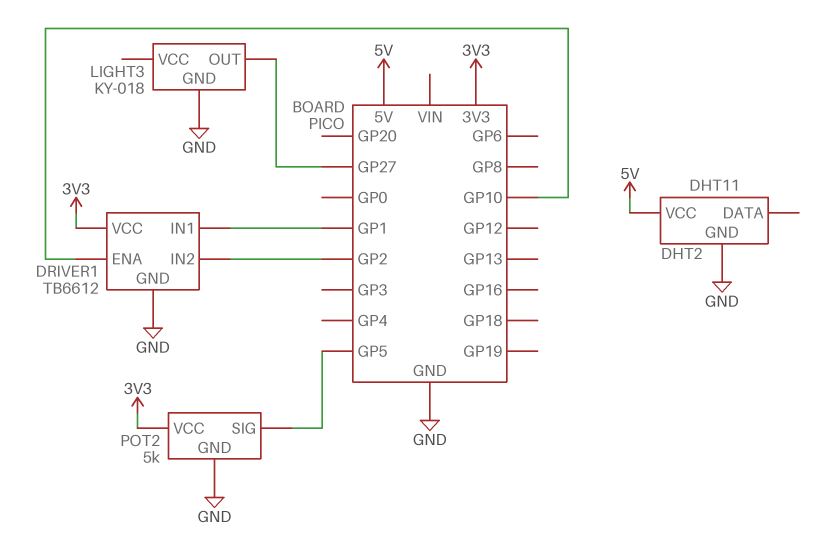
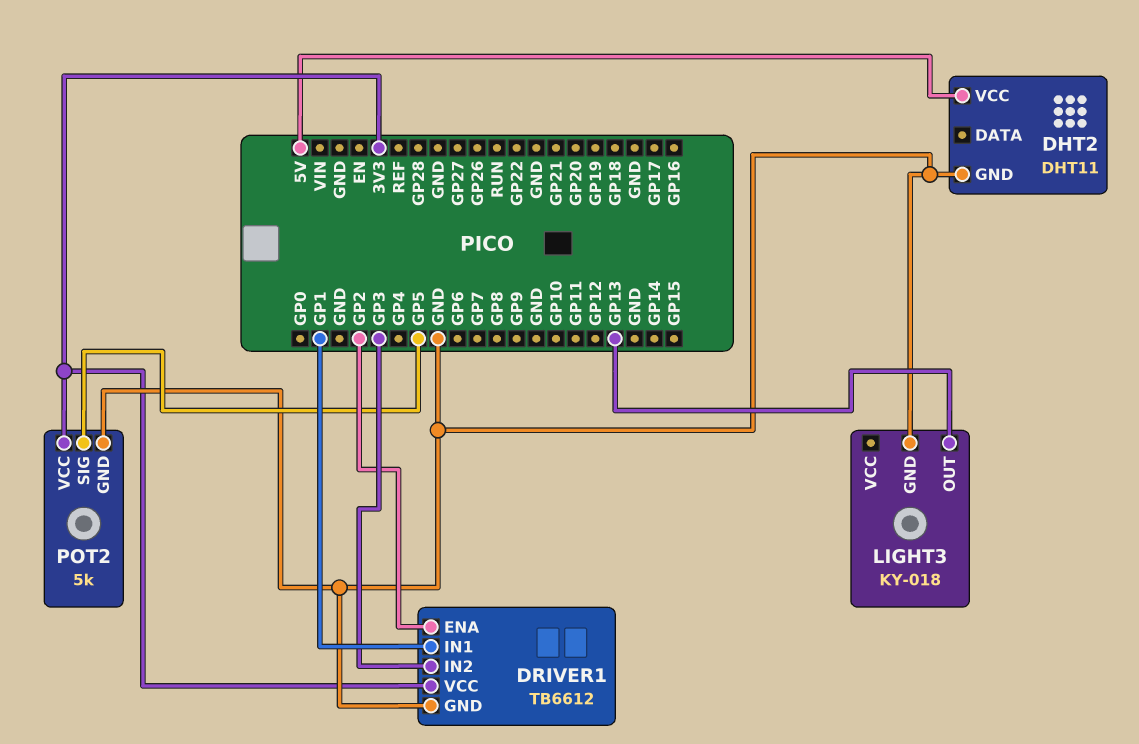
DRIVER1 pin ENA: GP10 -> GP2
DRIVER1 pin IN2: GP2 -> GP3
LIGHT3 pin OUT: GP27 -> GP13

